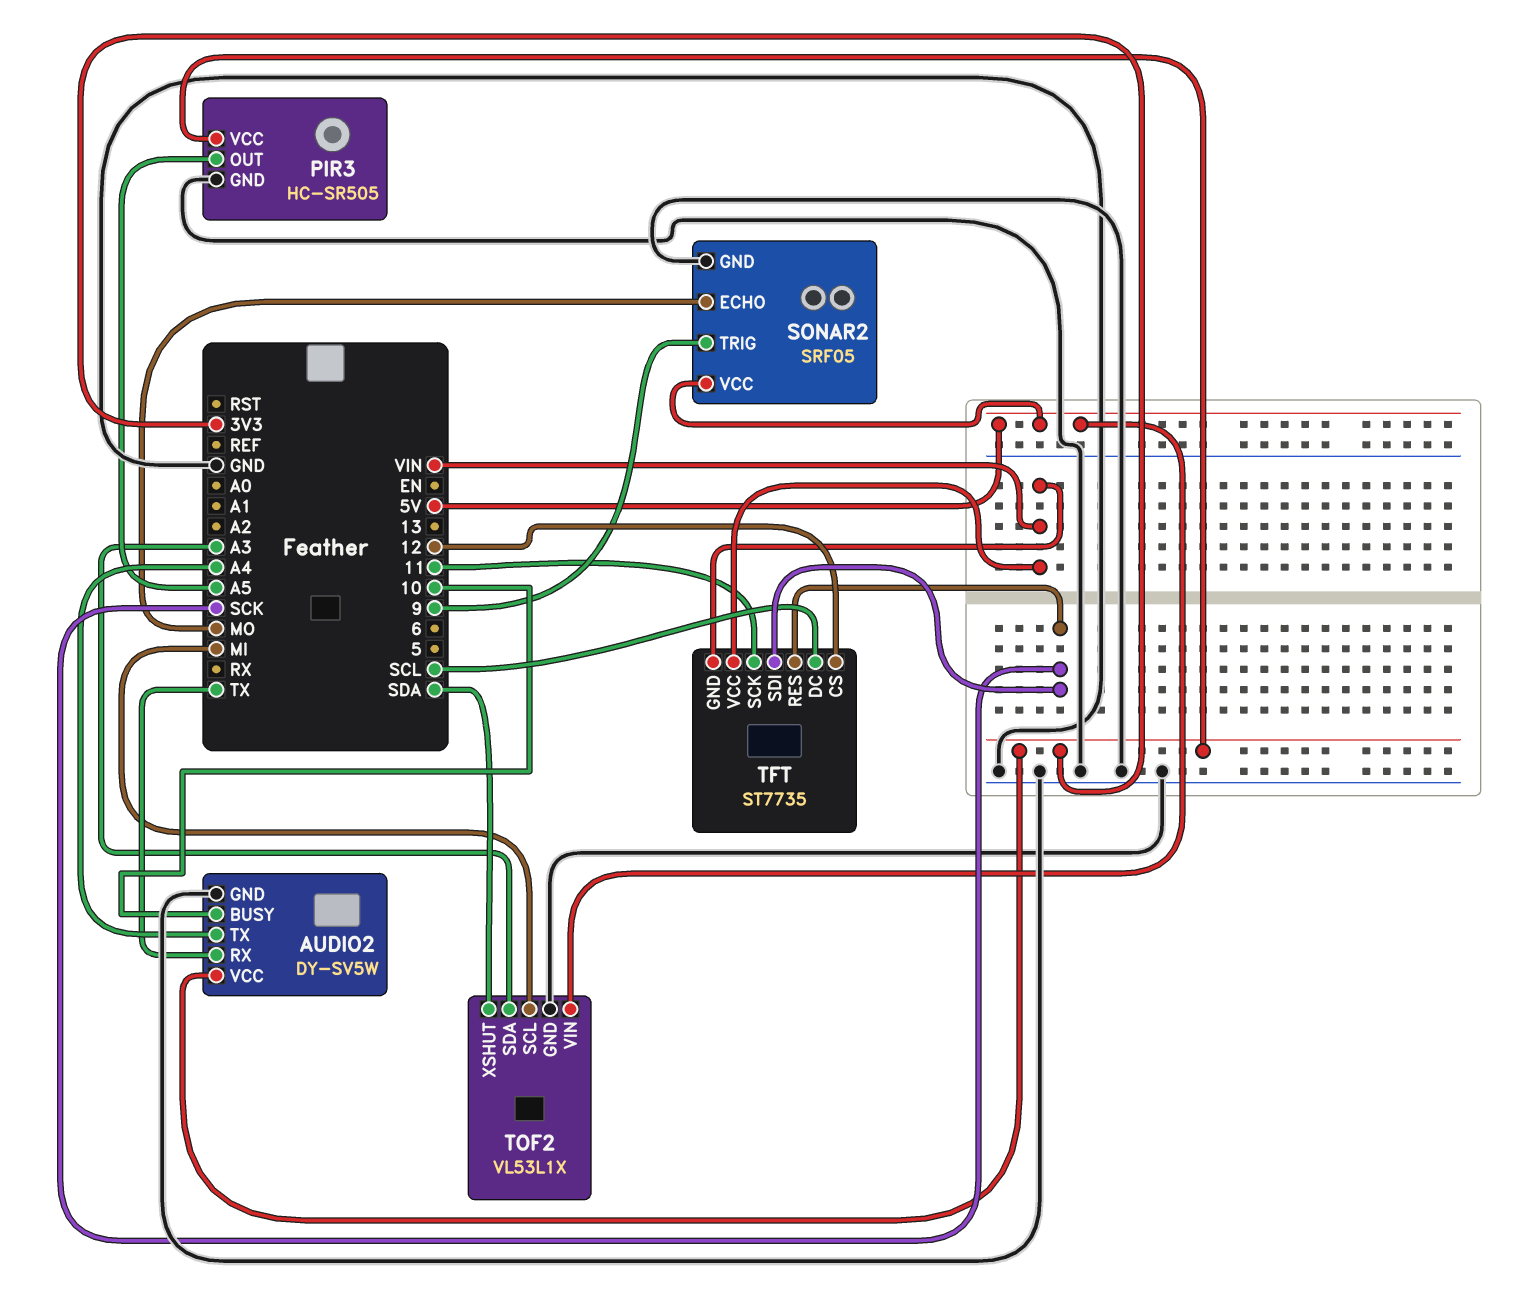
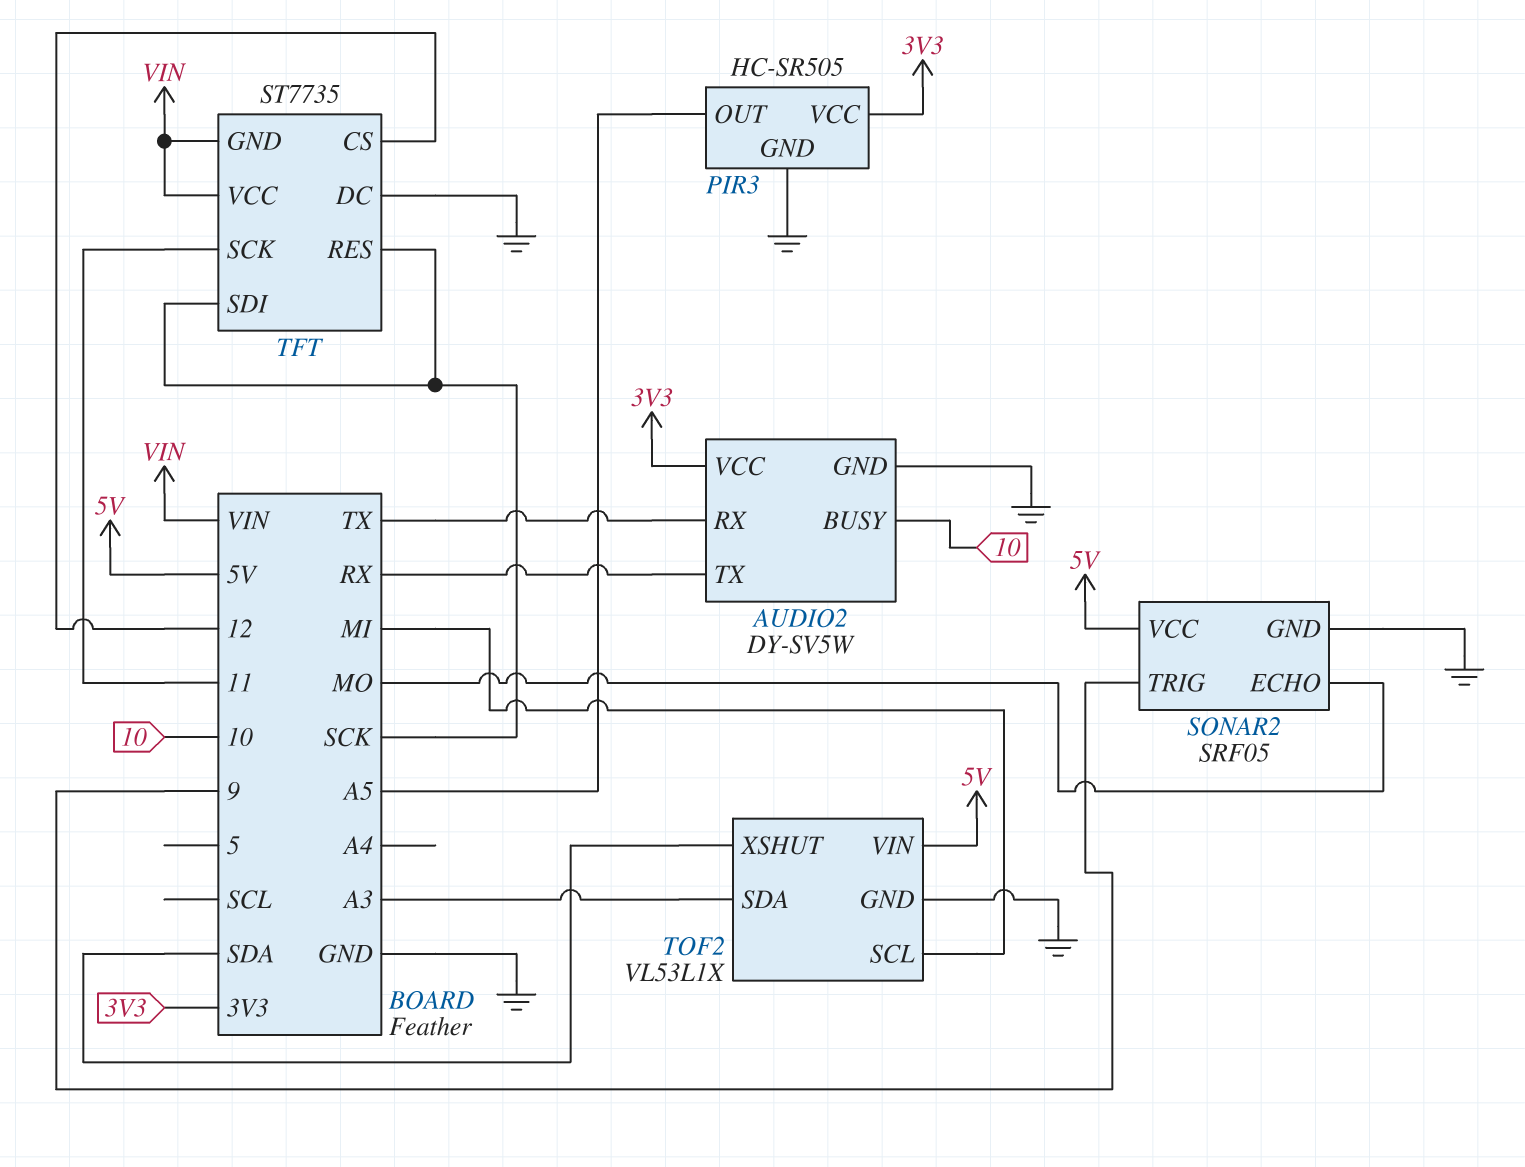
AUDIO2 pin TX: A4 -> RX
TFT pin DC: SCL -> GND

